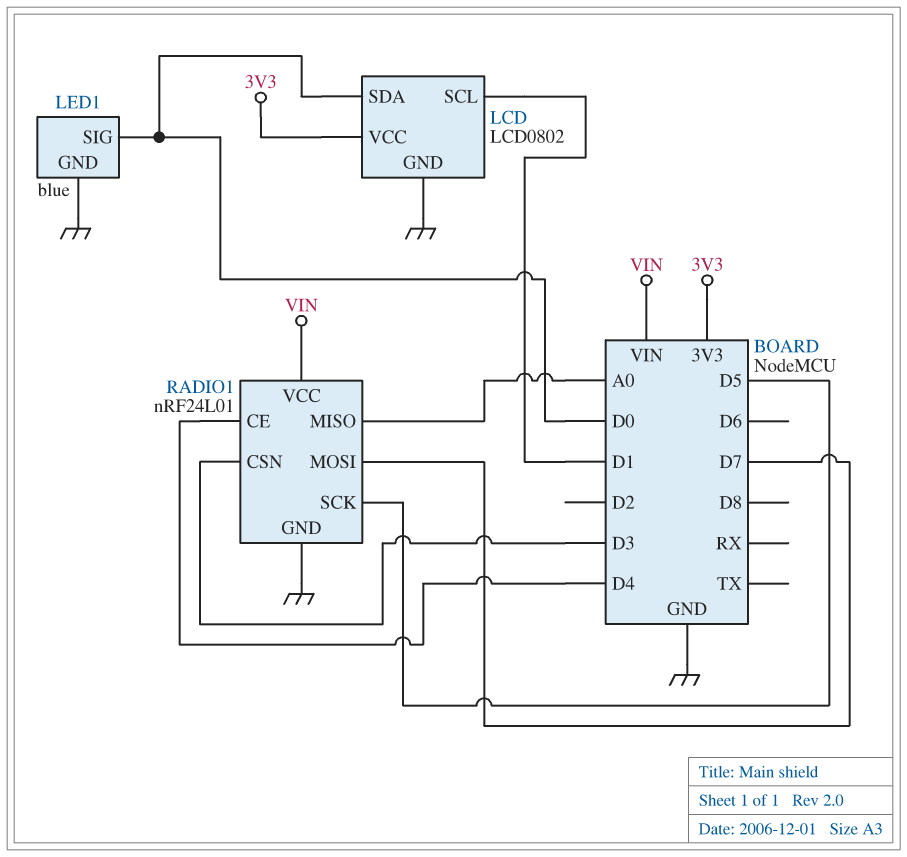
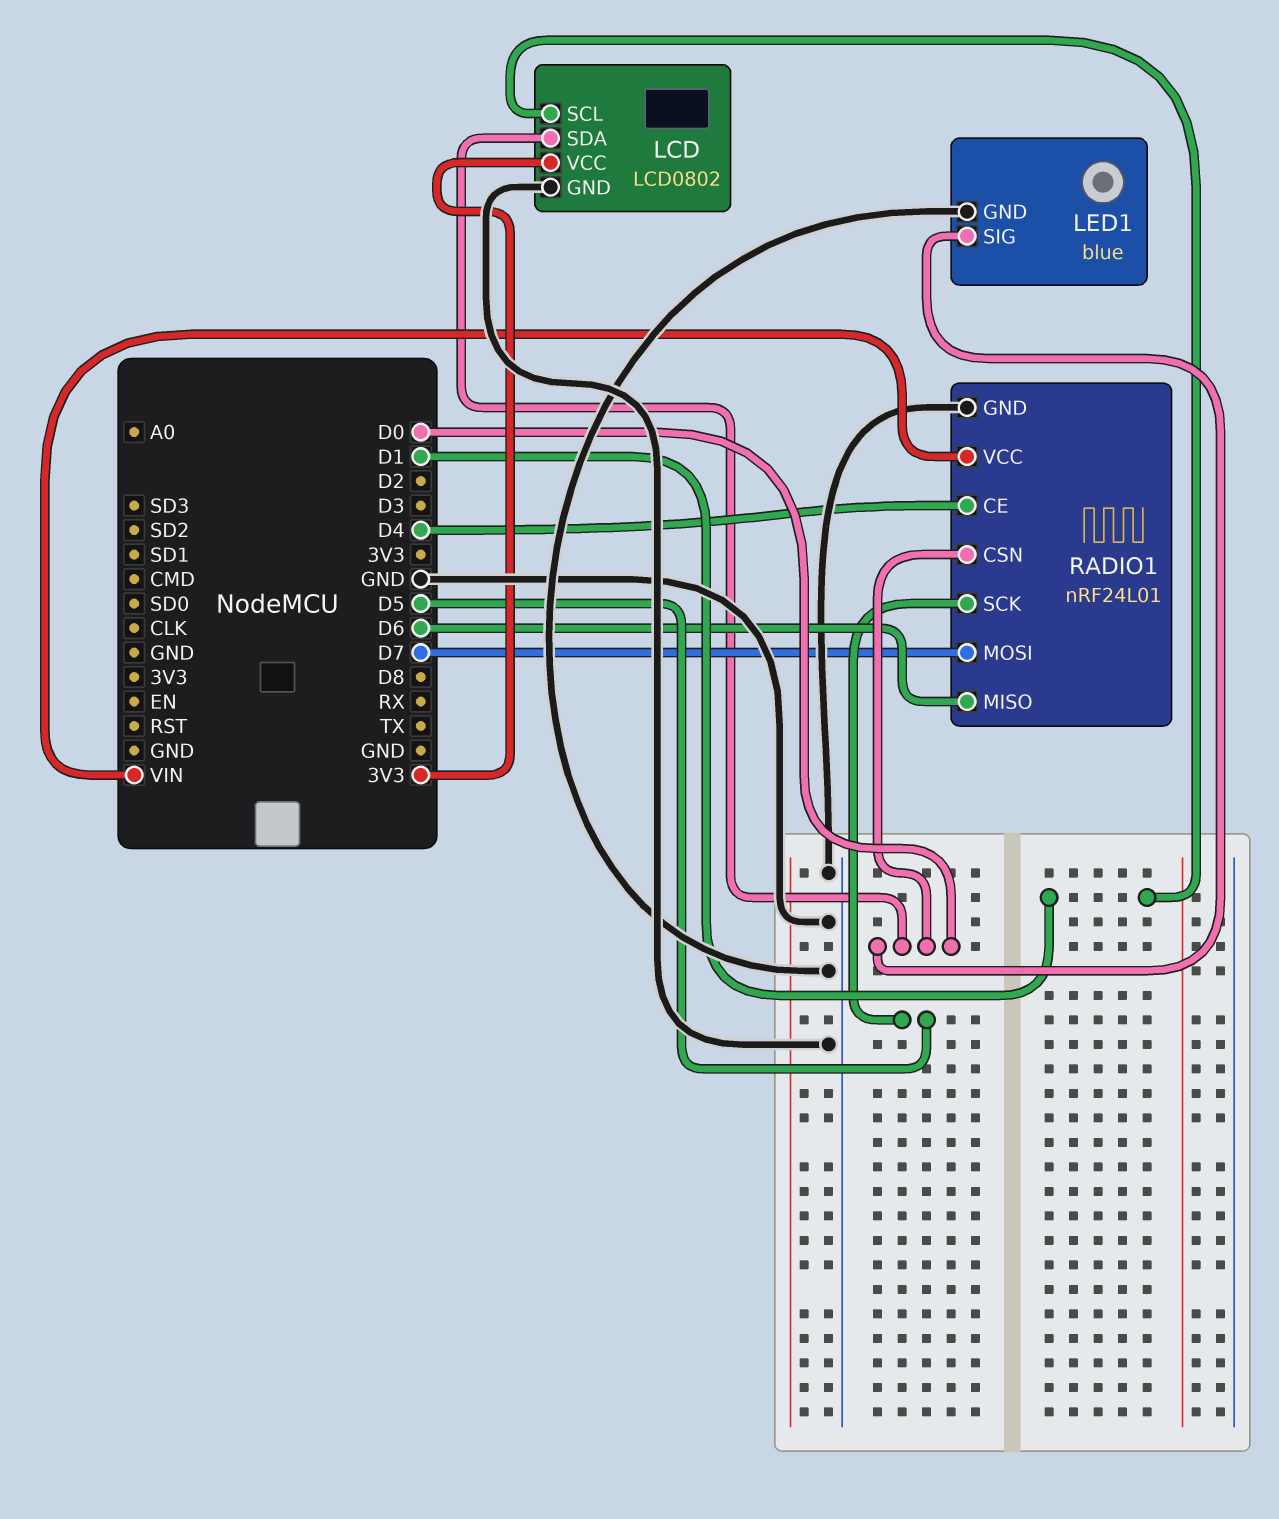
RADIO1 pin CSN: D3 -> D0
RADIO1 pin MISO: A0 -> D6

